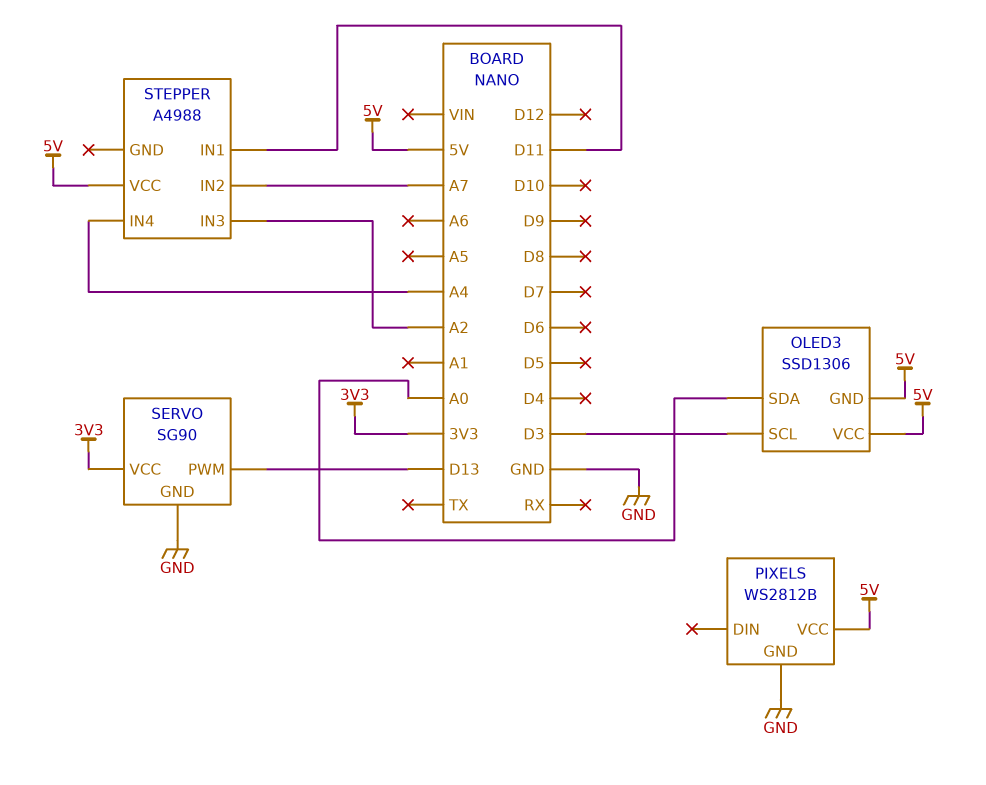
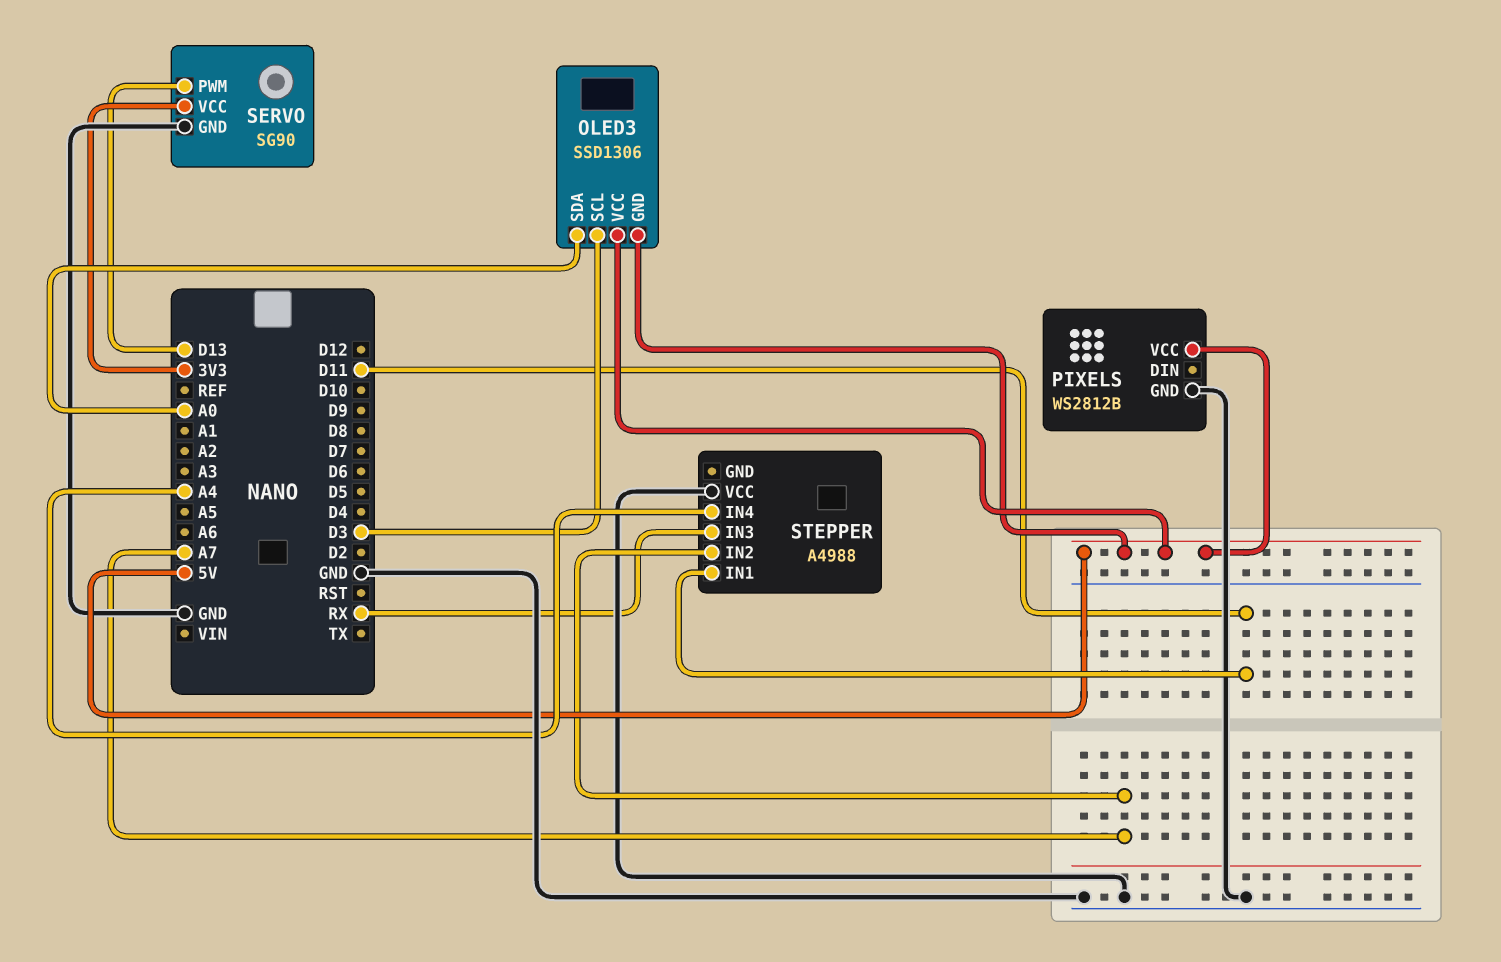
STEPPER pin IN3: A2 -> RX
STEPPER pin VCC: 5V -> GND

